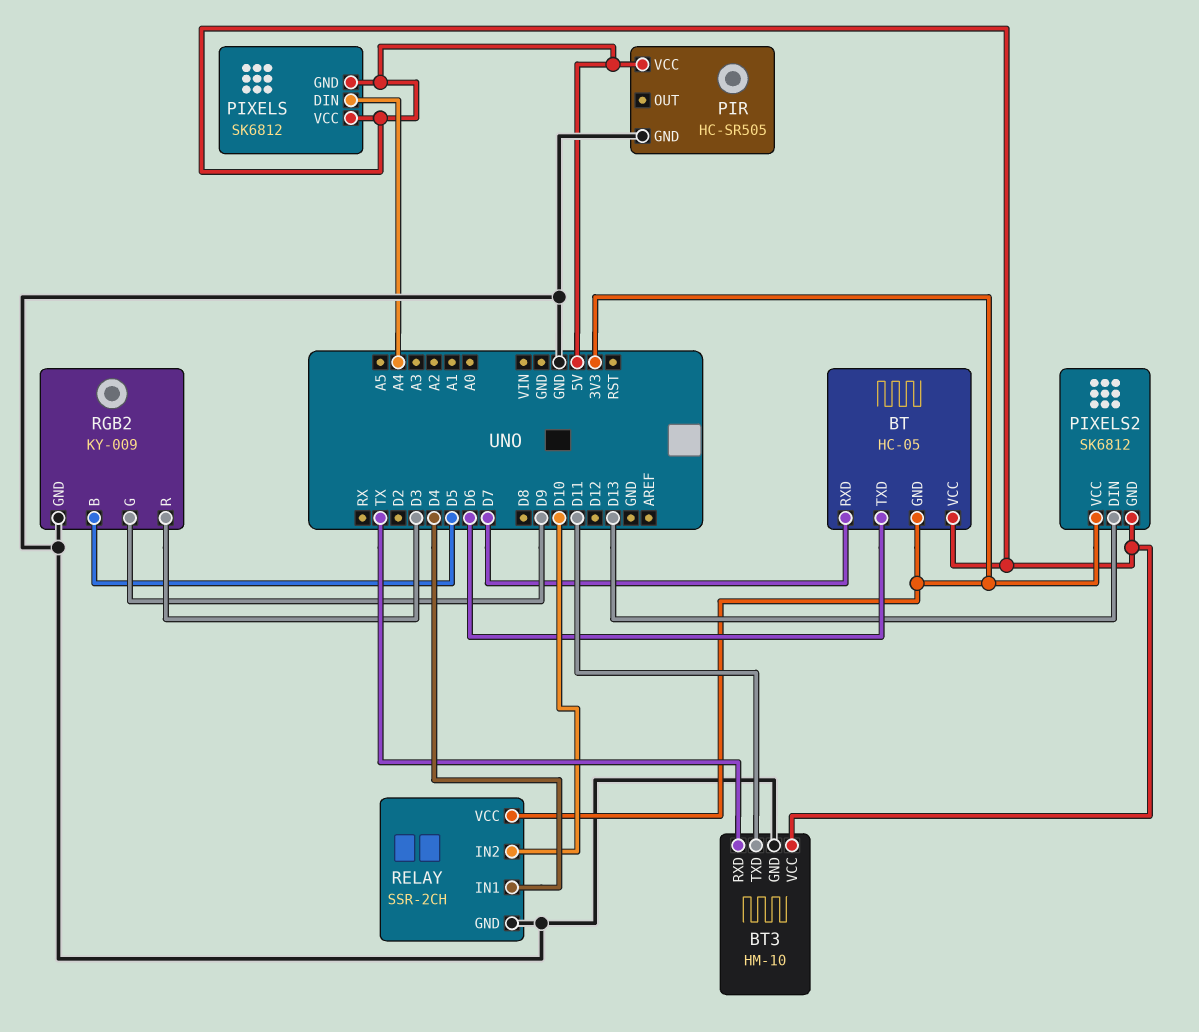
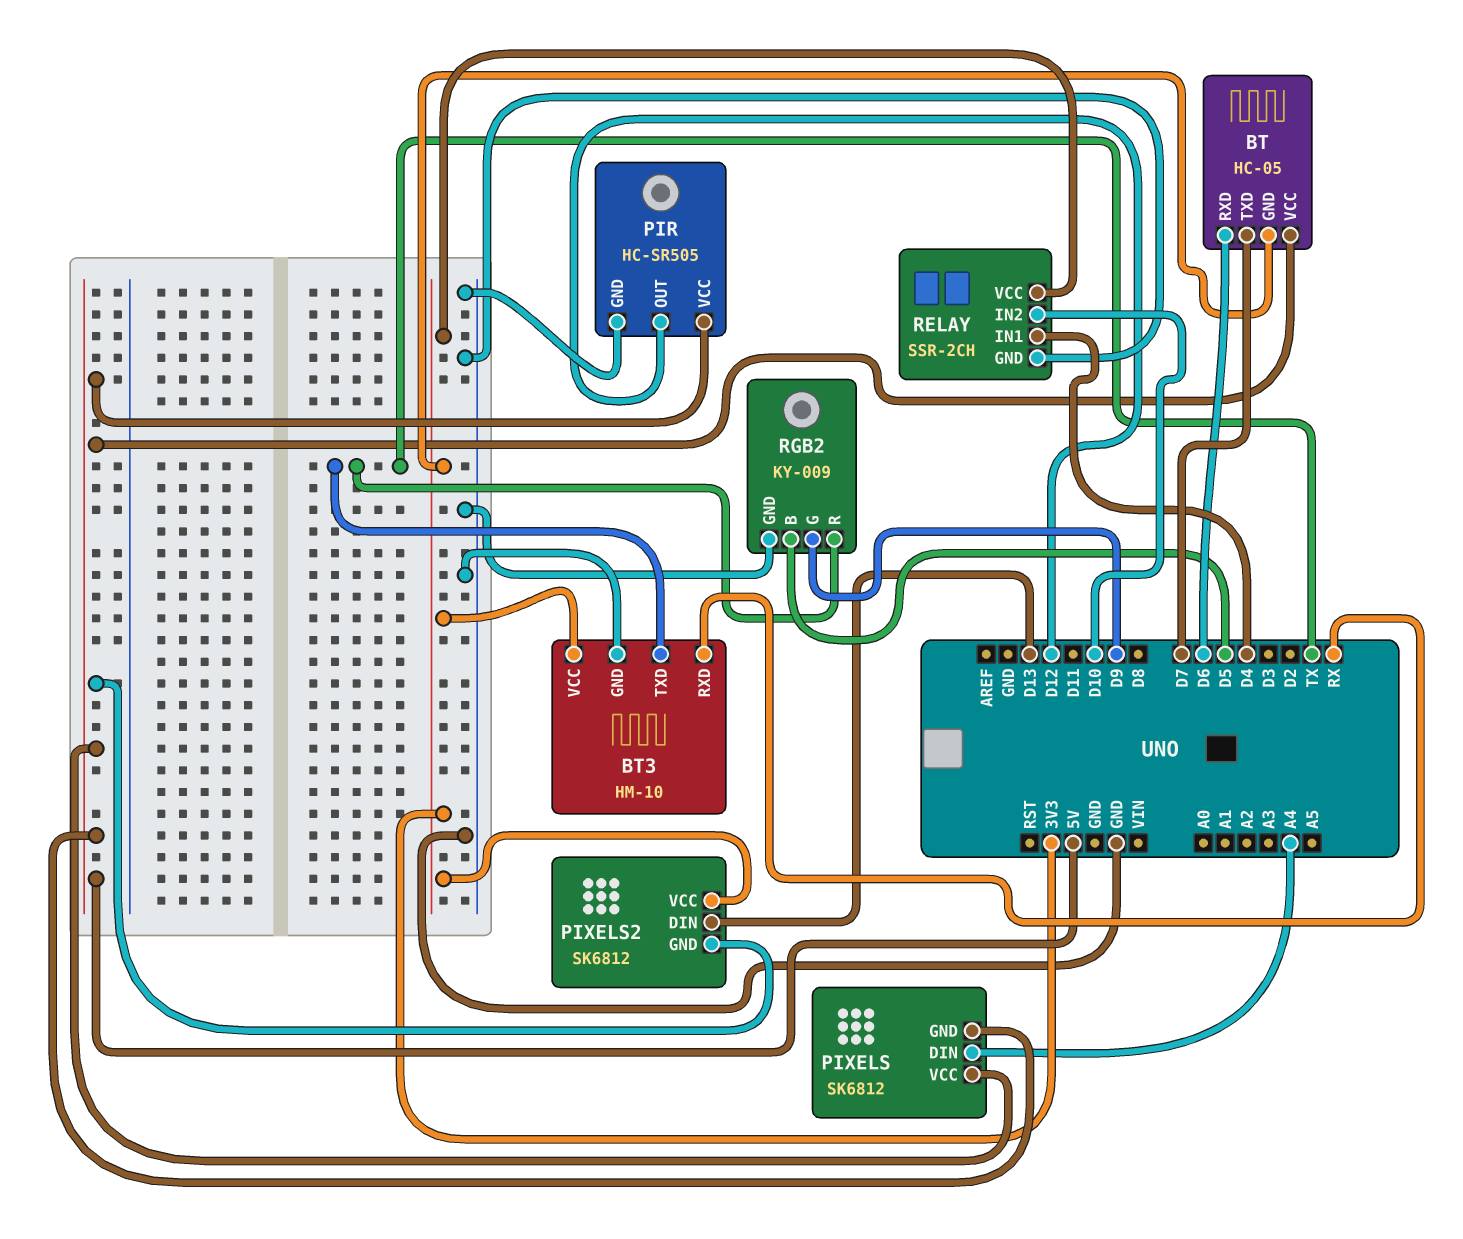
BT pin RXD: D7 -> D6
BT pin TXD: D6 -> D7
BT3 pin RXD: TX -> RX
BT3 pin TXD: D11 -> TX
BT3 pin VCC: 5V -> 3V3
PIR pin OUT: none -> D12
RGB2 pin R: D3 -> TX

